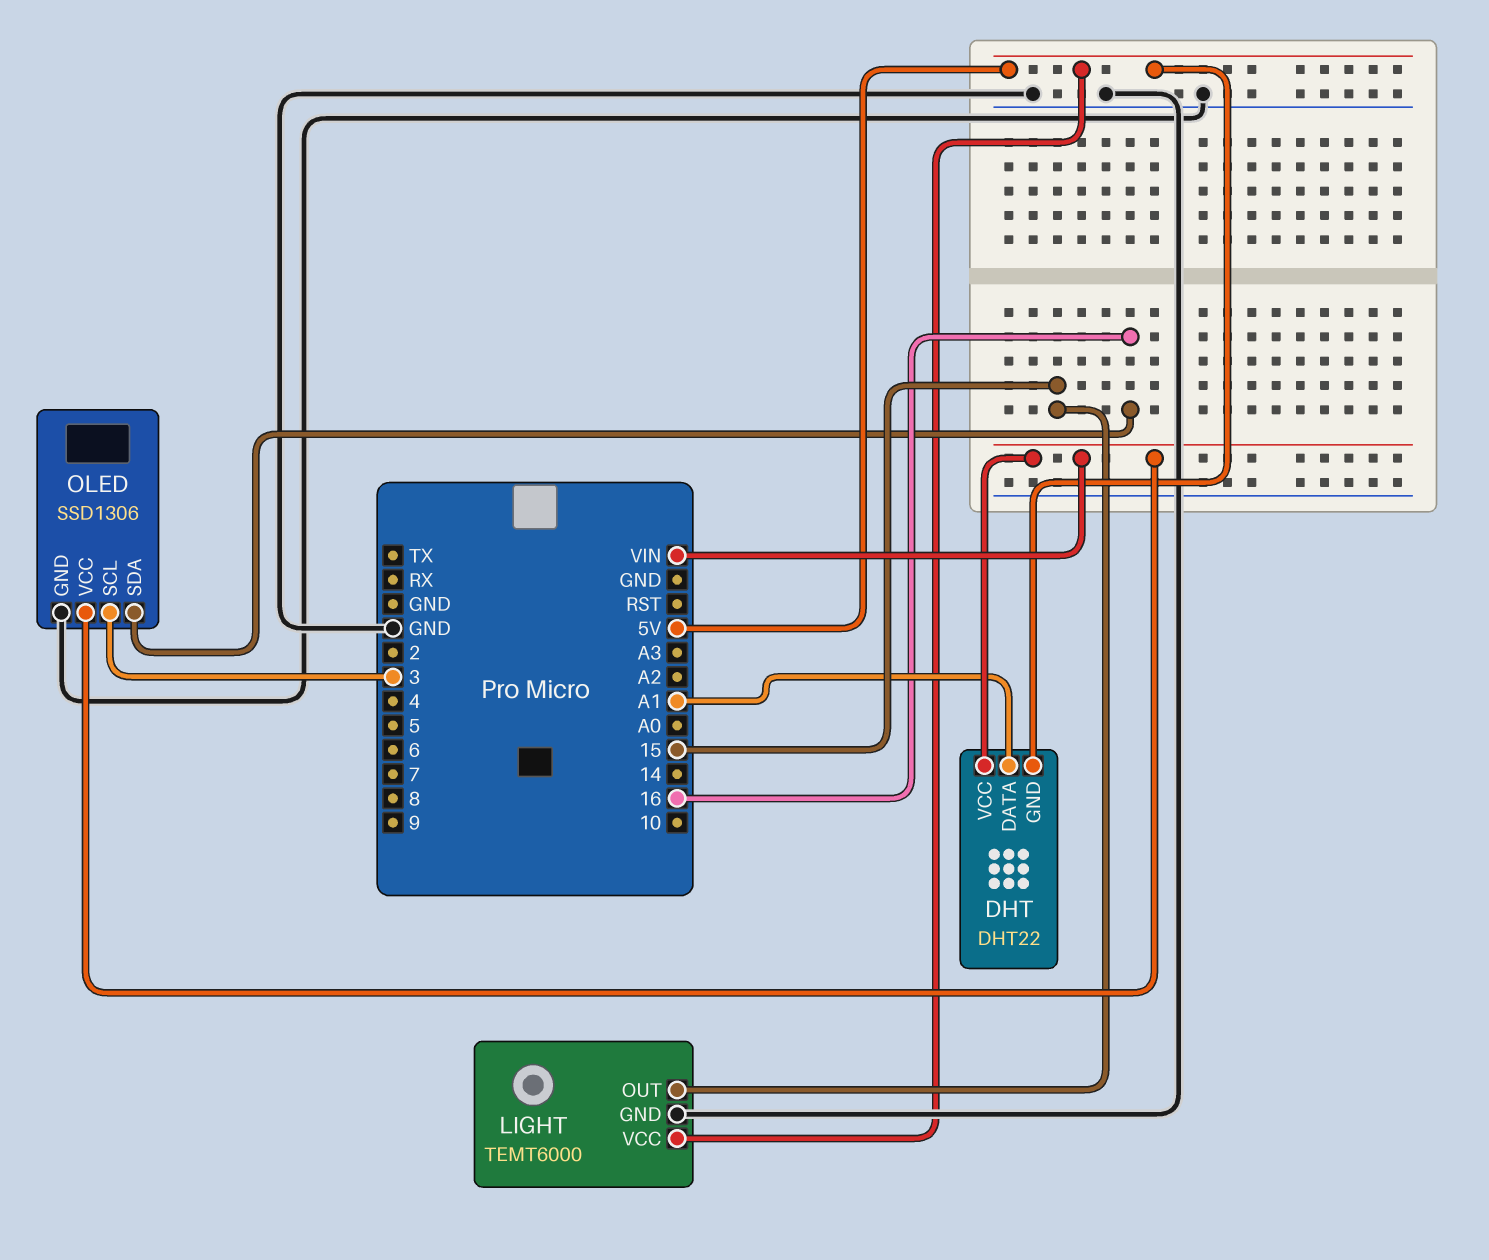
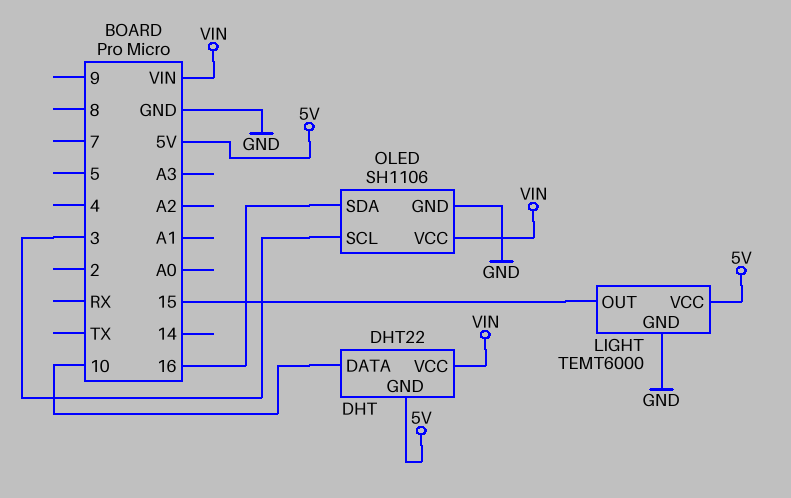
DHT pin DATA: A1 -> 10
OLED: SSD1306 -> SH1106

